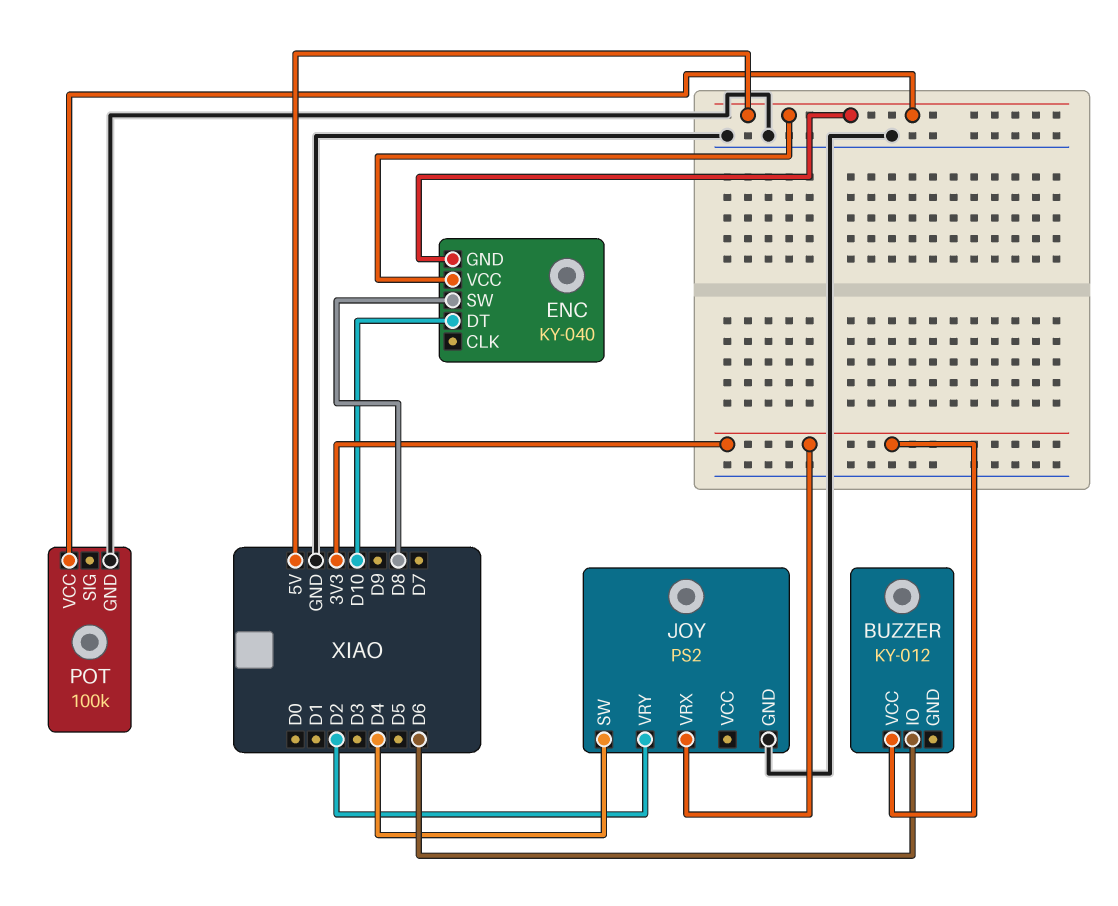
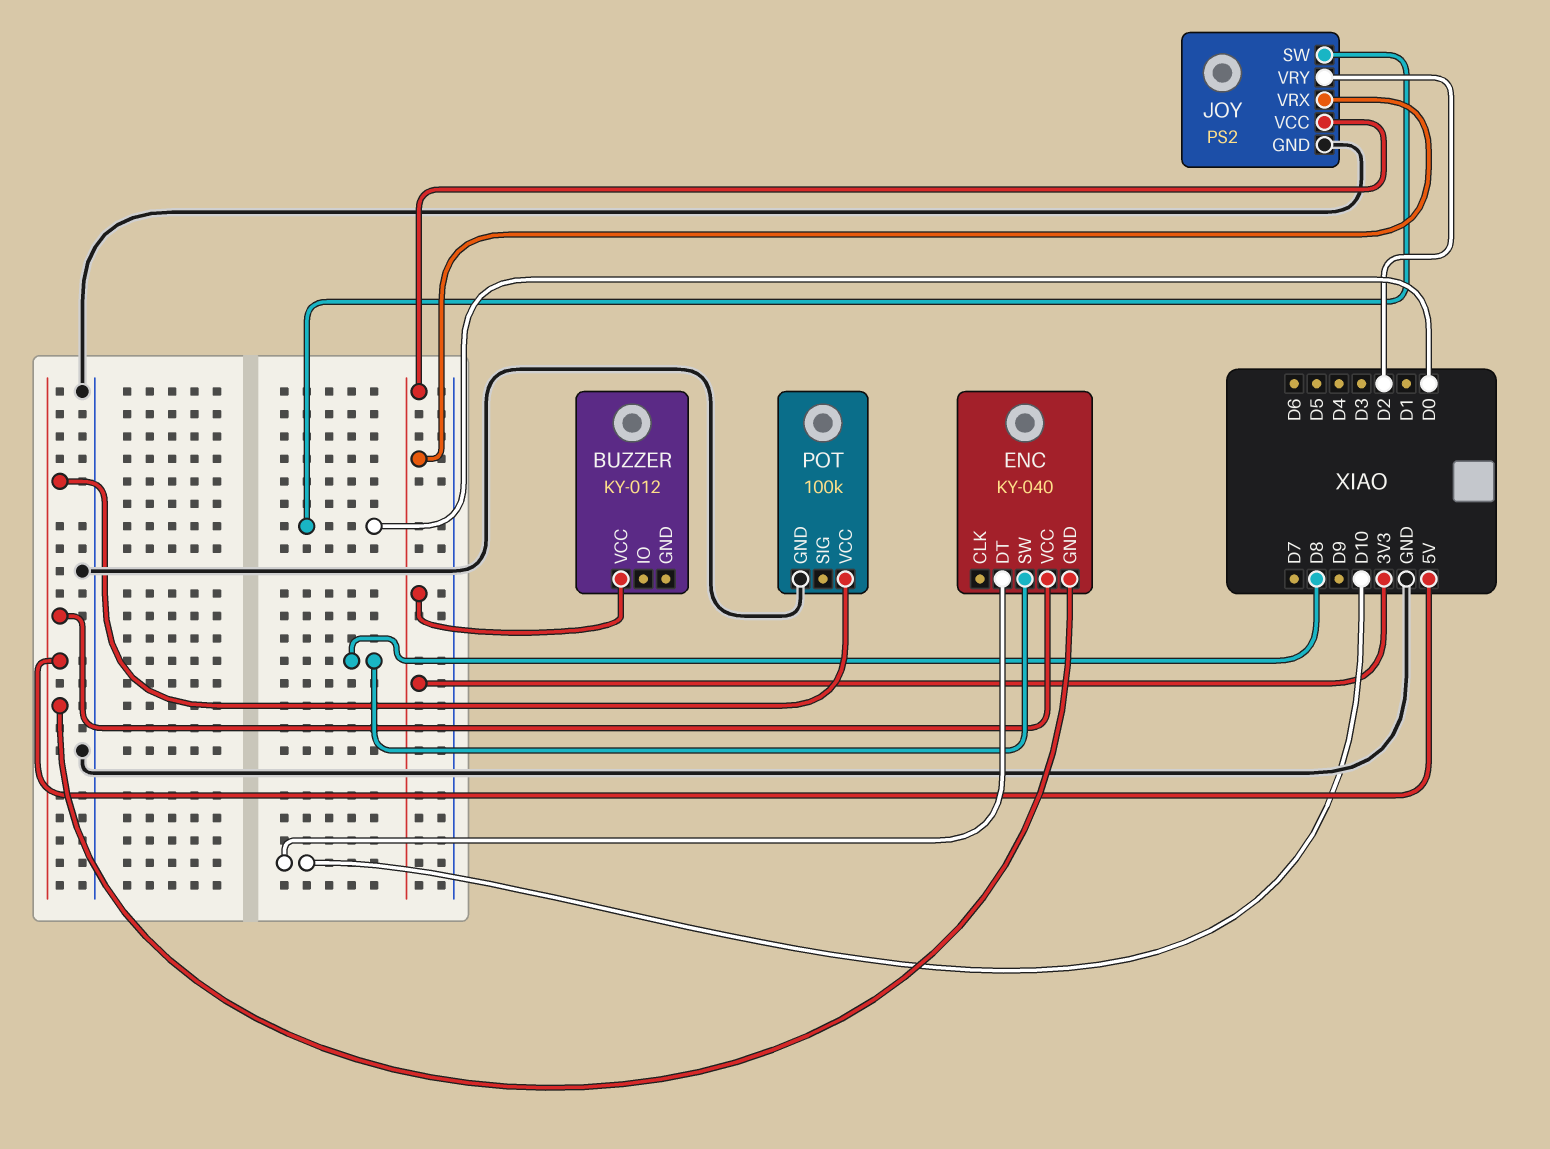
BUZZER pin IO: D6 -> none
JOY pin SW: D4 -> D0
JOY pin VCC: none -> 3V3

